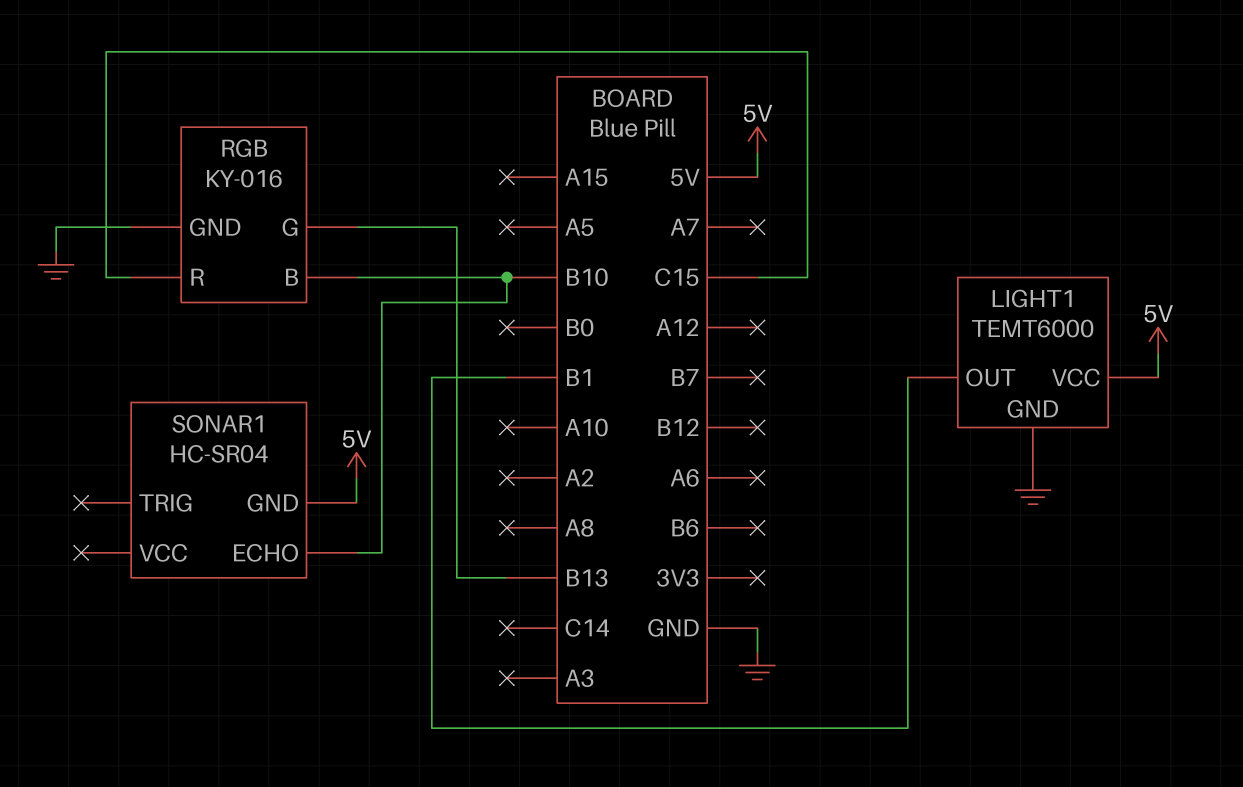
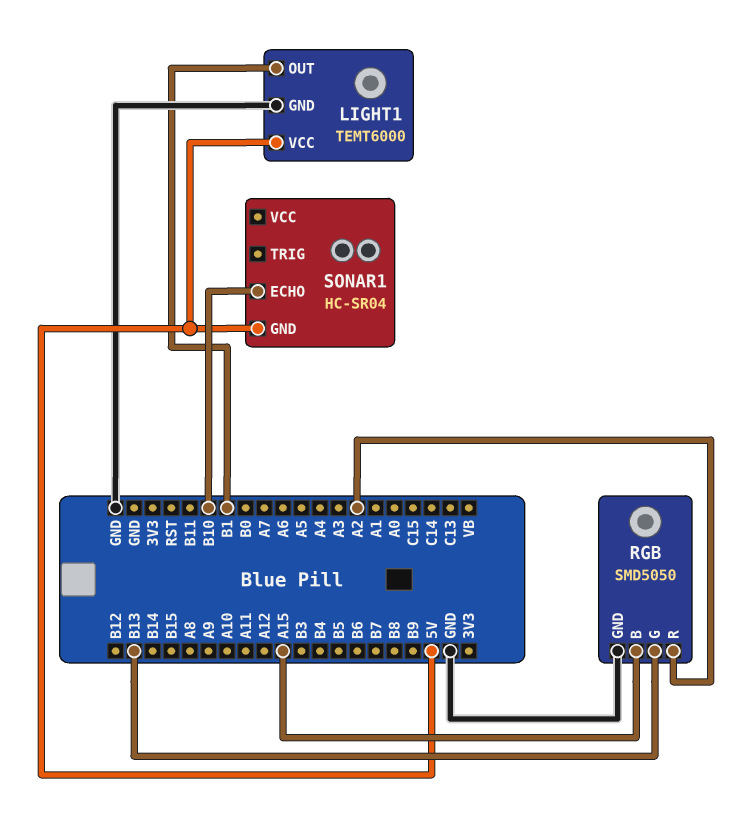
RGB: KY-016 -> SMD5050
RGB pin B: B10 -> A15
RGB pin R: C15 -> A2

